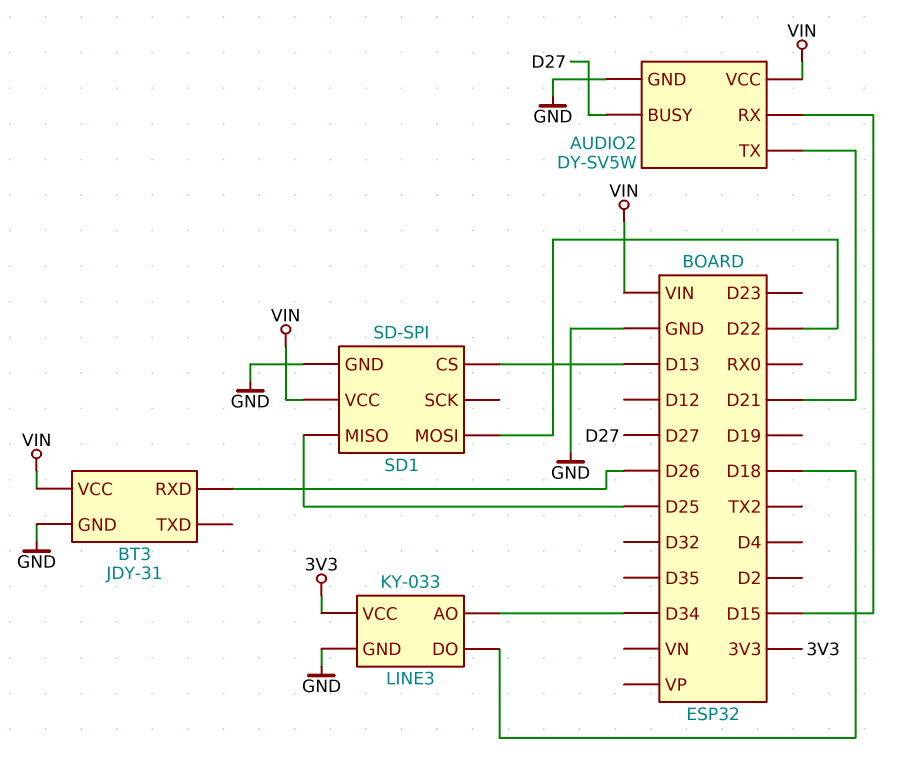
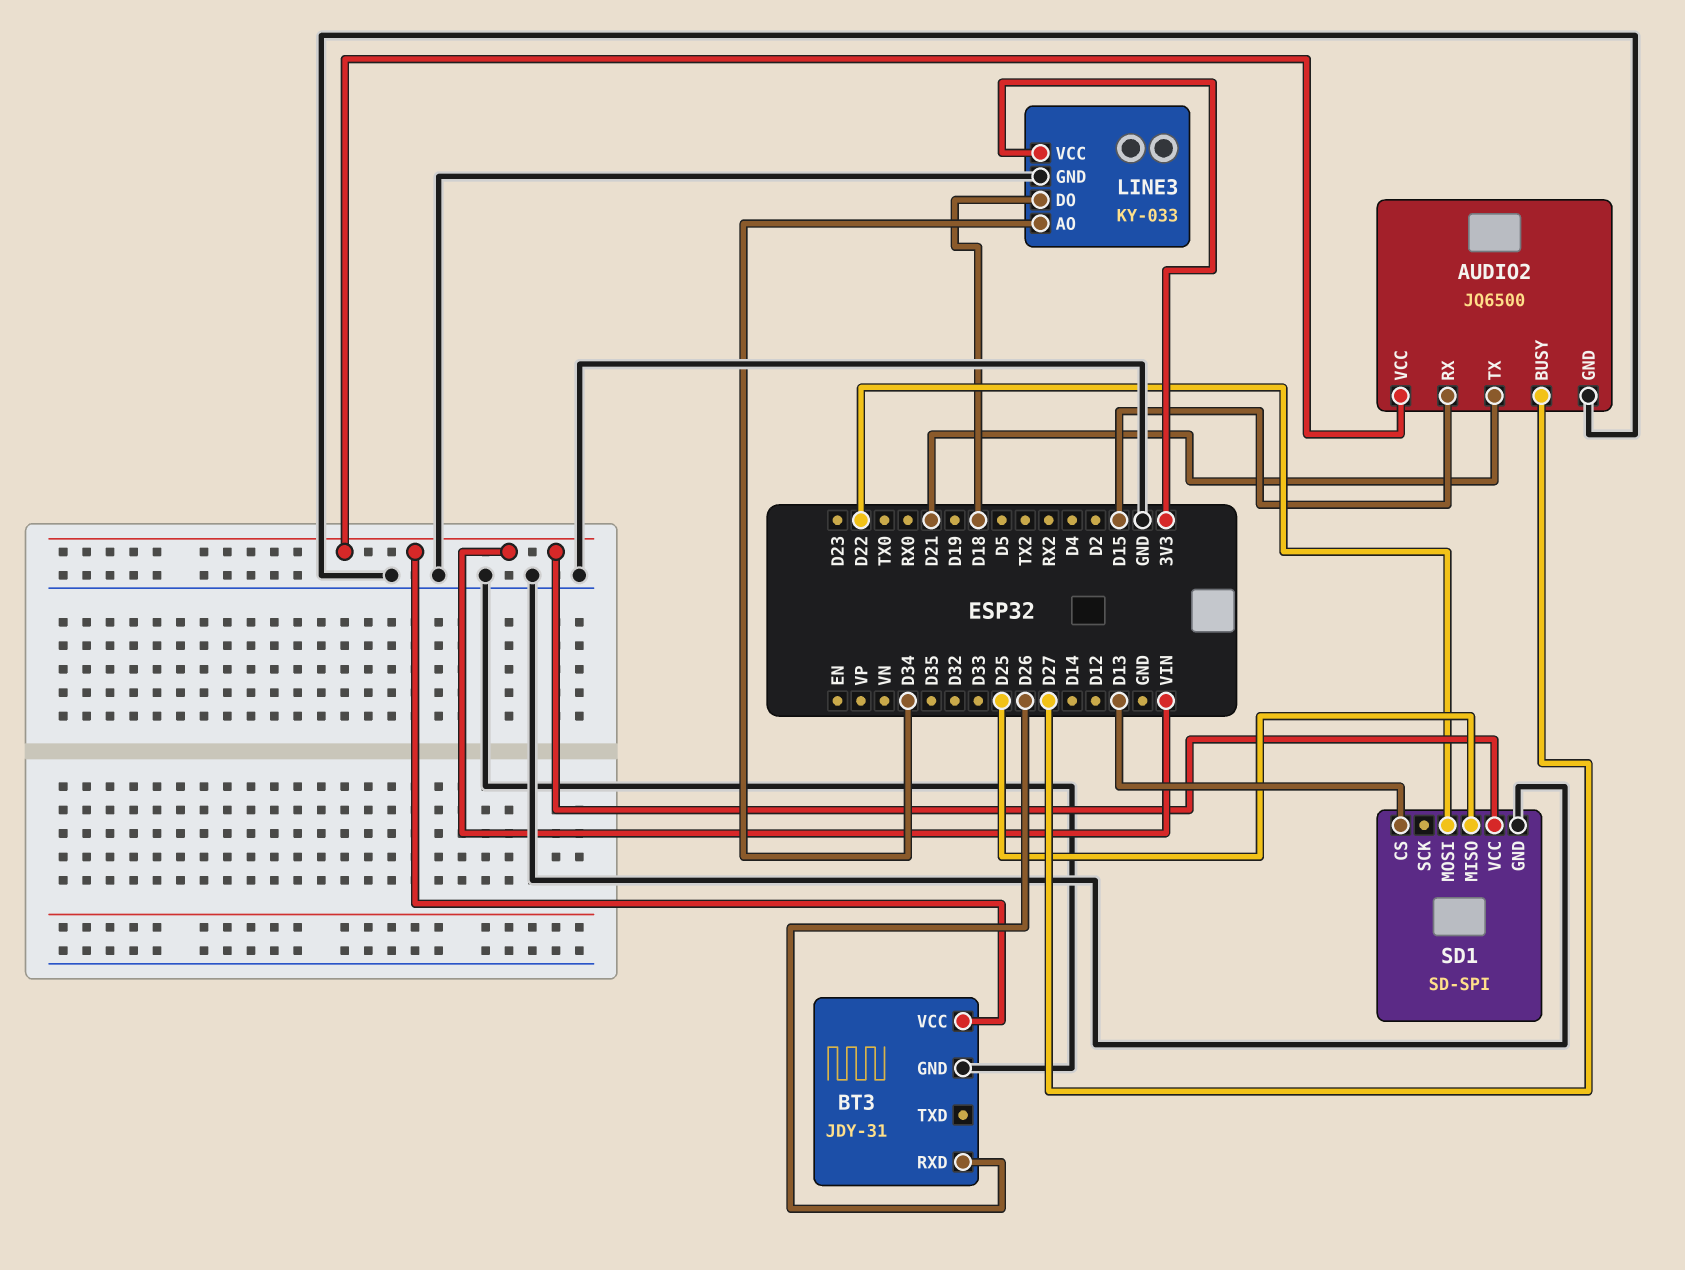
AUDIO2: DY-SV5W -> JQ6500

